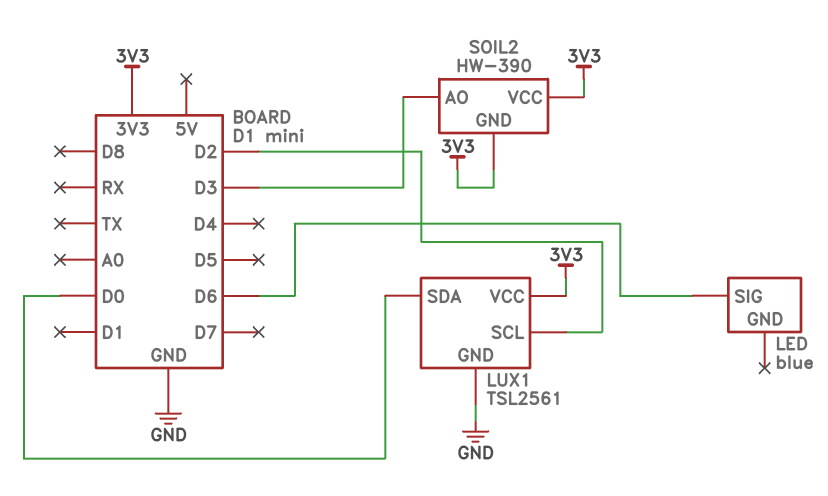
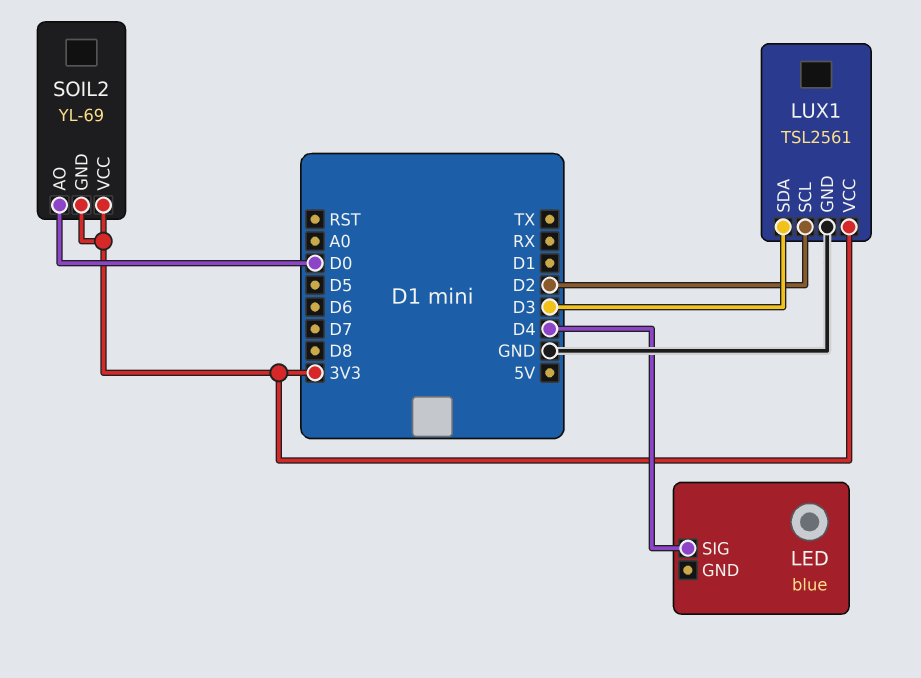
LED pin SIG: D6 -> D4
LUX1 pin SDA: D0 -> D3
SOIL2: HW-390 -> YL-69
SOIL2 pin AO: D3 -> D0

